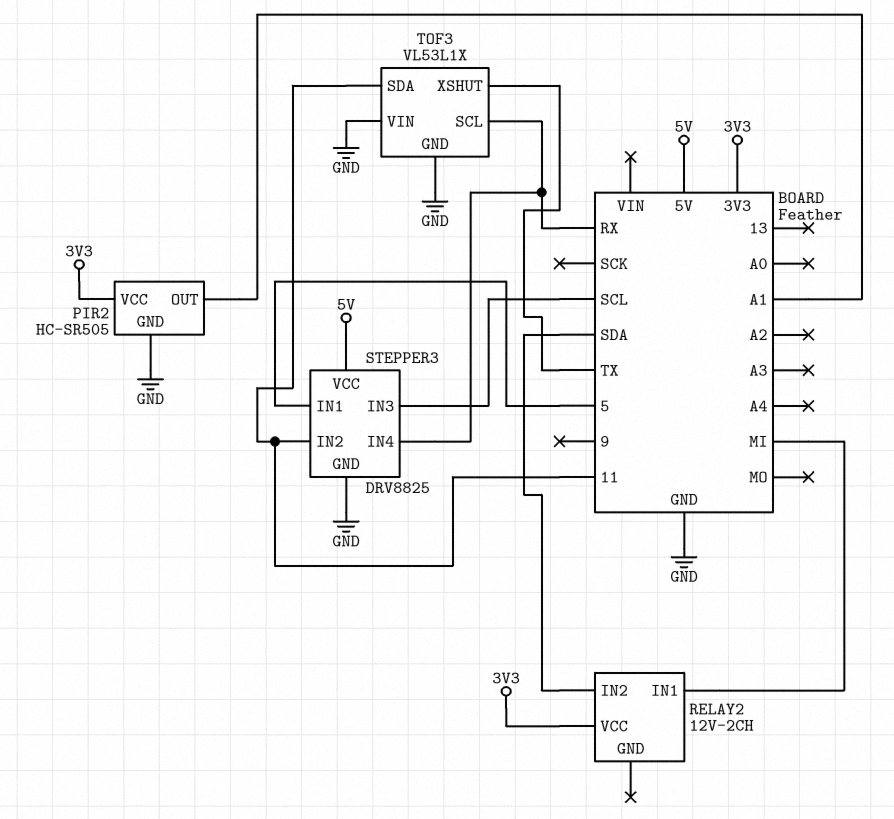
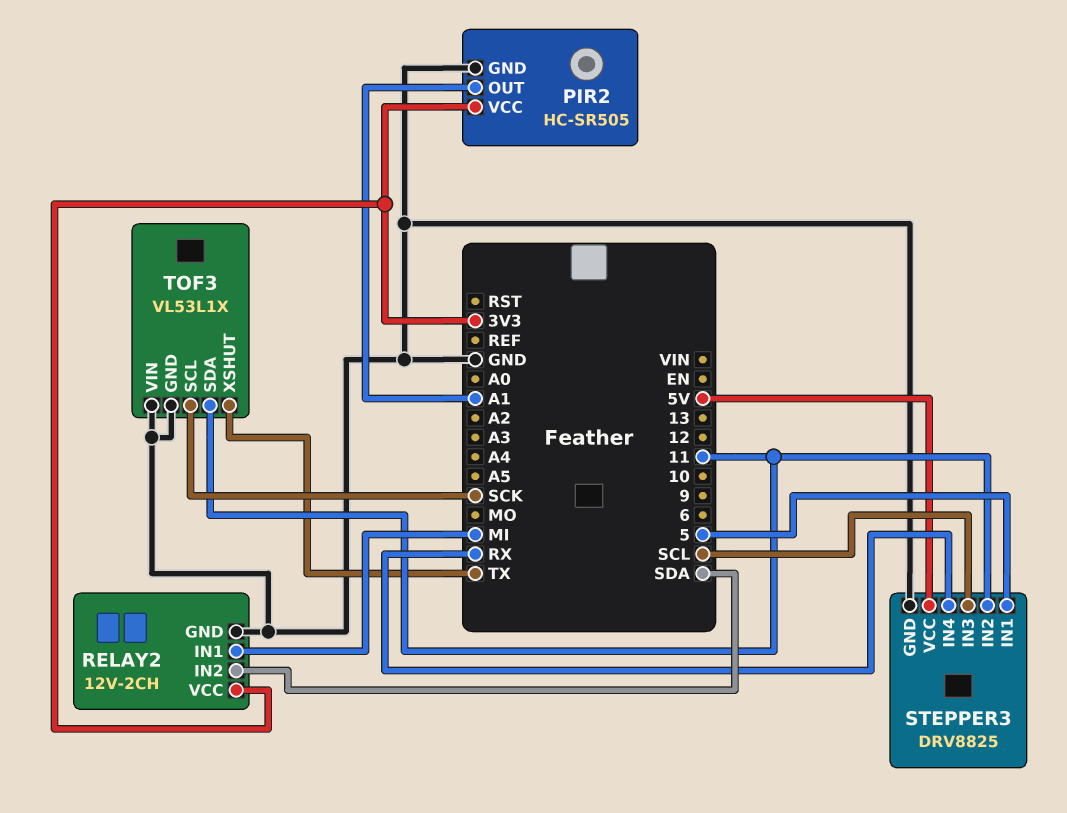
RELAY2 pin GND: none -> GND
TOF3 pin SCL: RX -> SCK

